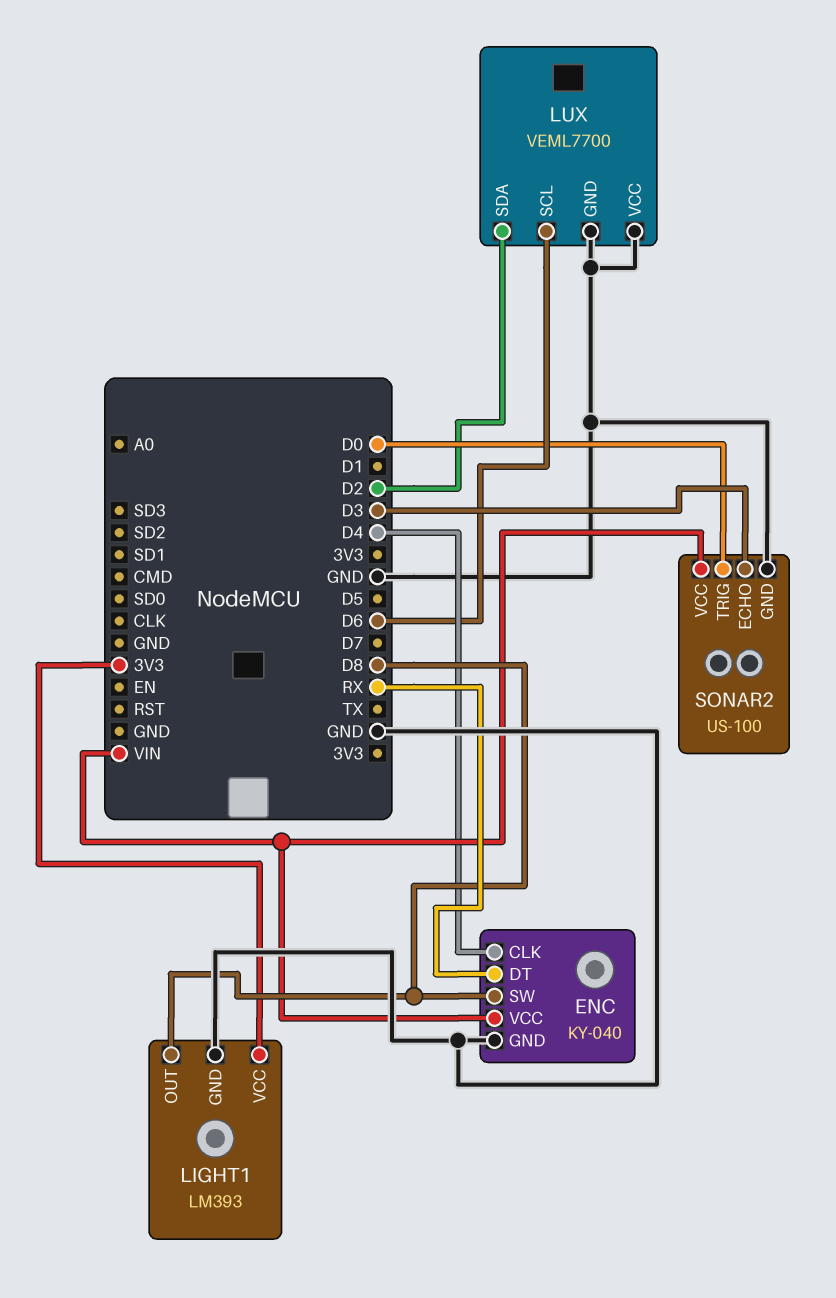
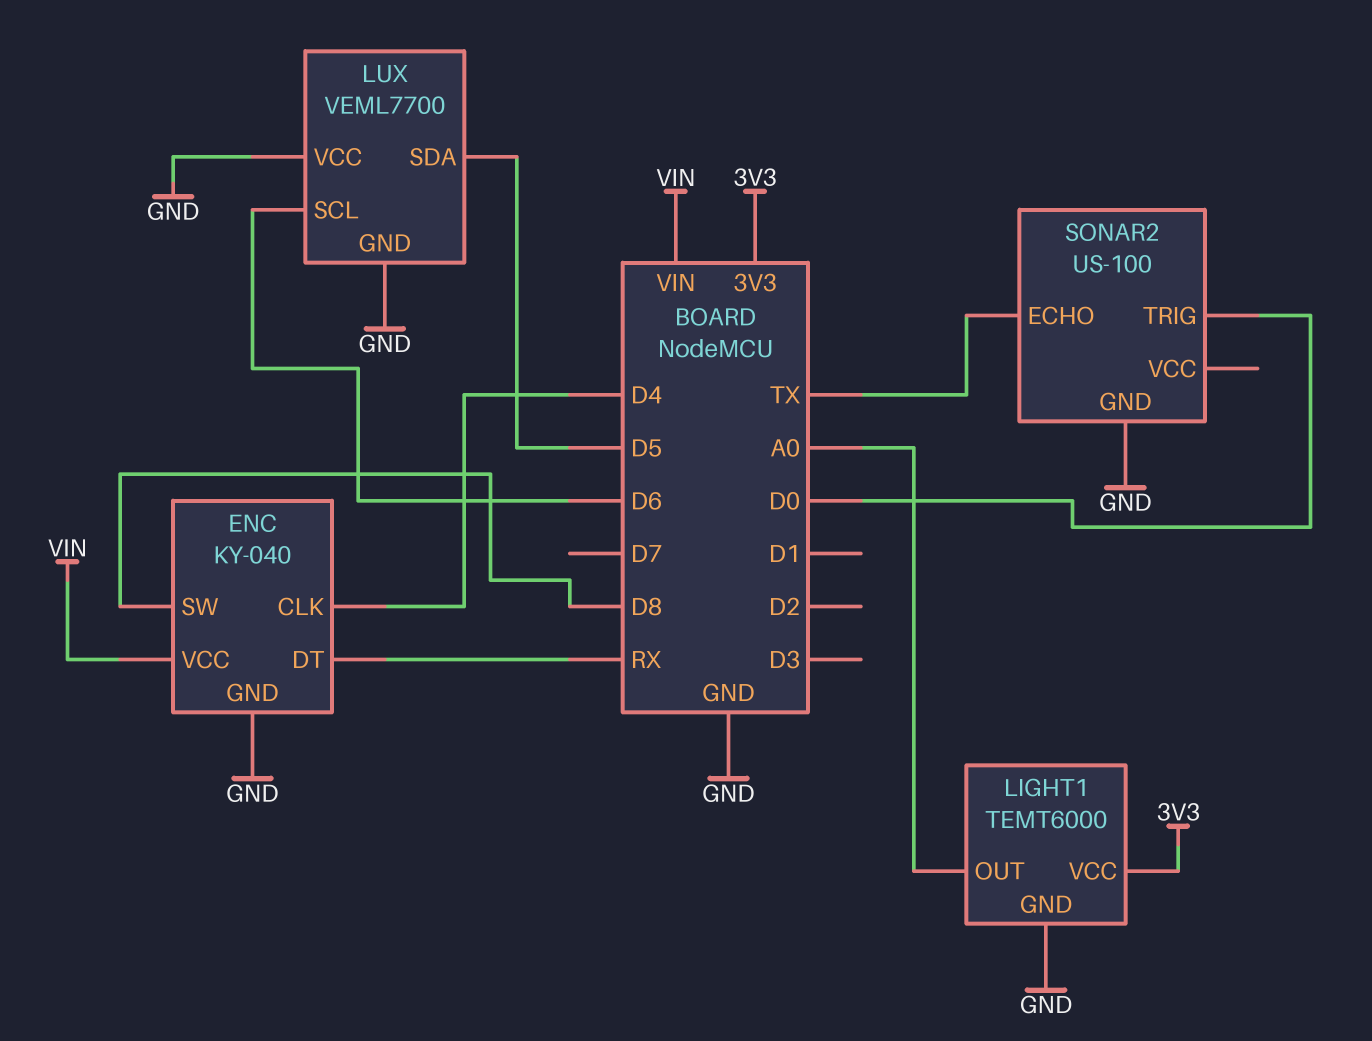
LIGHT1: LM393 -> TEMT6000
LIGHT1 pin OUT: D8 -> A0
LUX pin SDA: D2 -> D5
SONAR2 pin ECHO: D3 -> TX
SONAR2 pin VCC: VIN -> none

